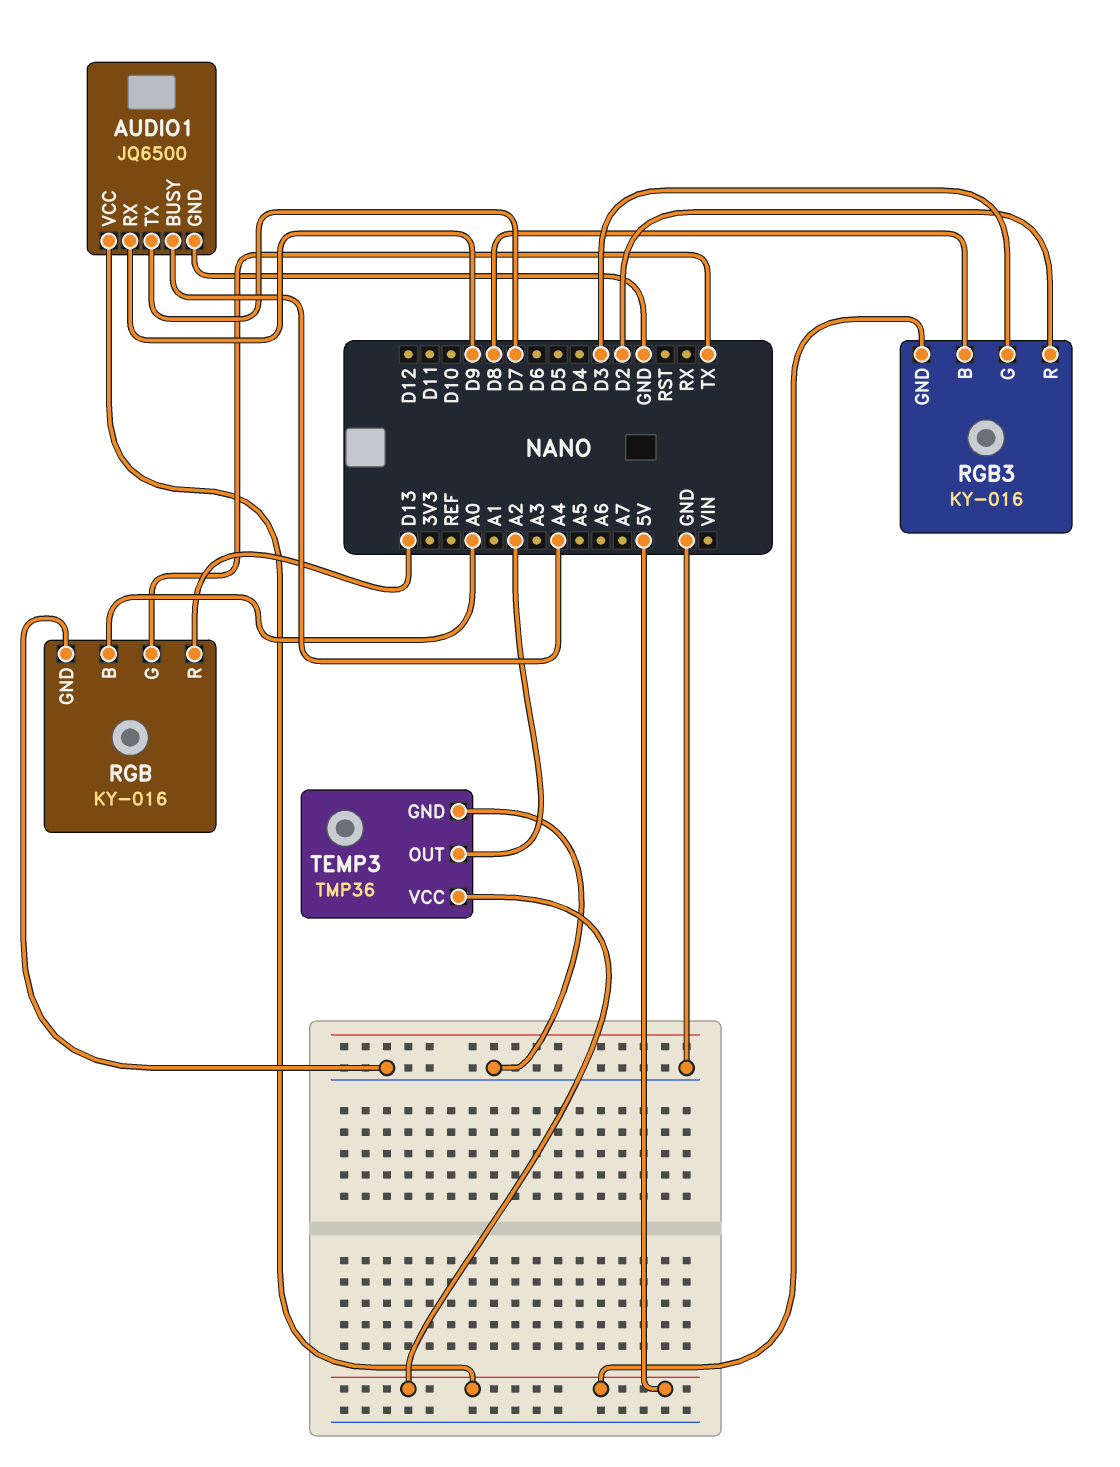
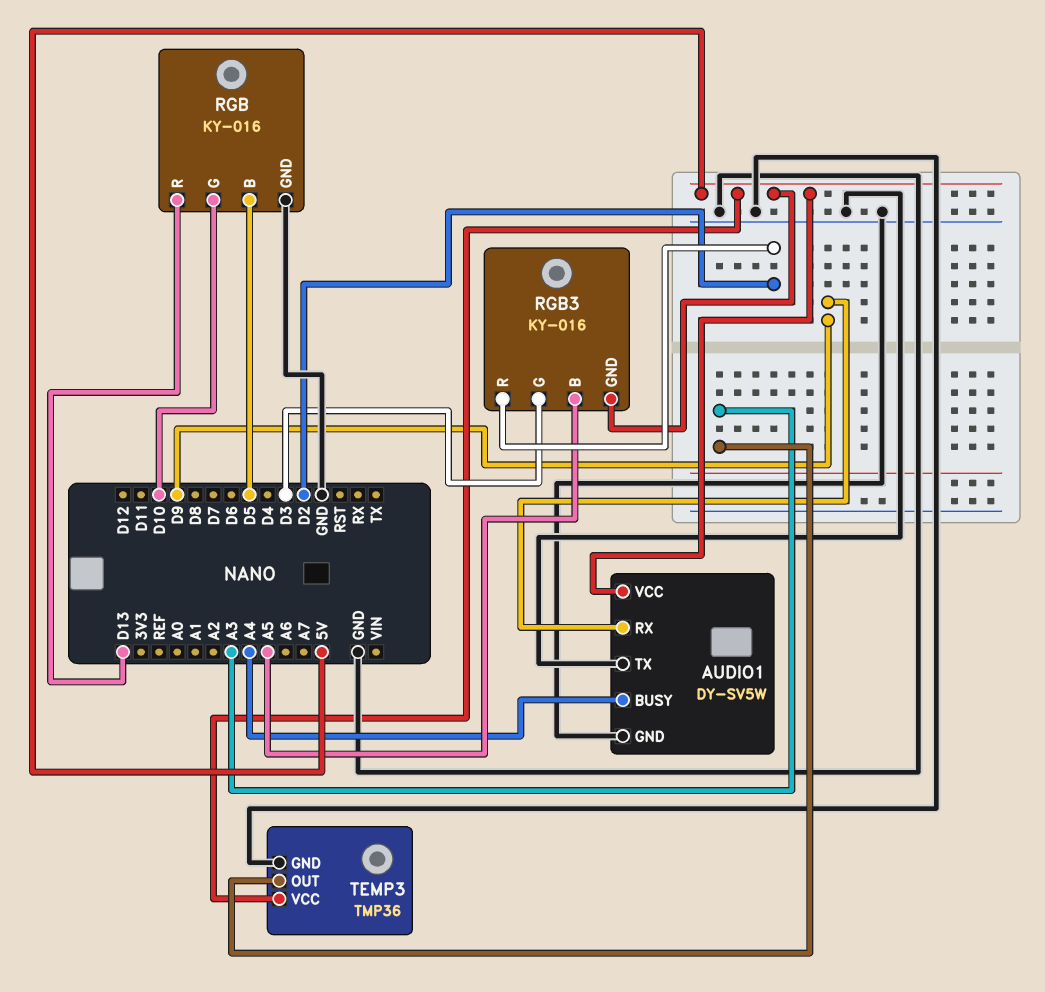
AUDIO1: JQ6500 -> DY-SV5W
AUDIO1 pin TX: D7 -> GND
RGB pin B: A0 -> D5
RGB pin G: TX -> D10
RGB3 pin B: D8 -> A5
TEMP3 pin OUT: A2 -> A3

